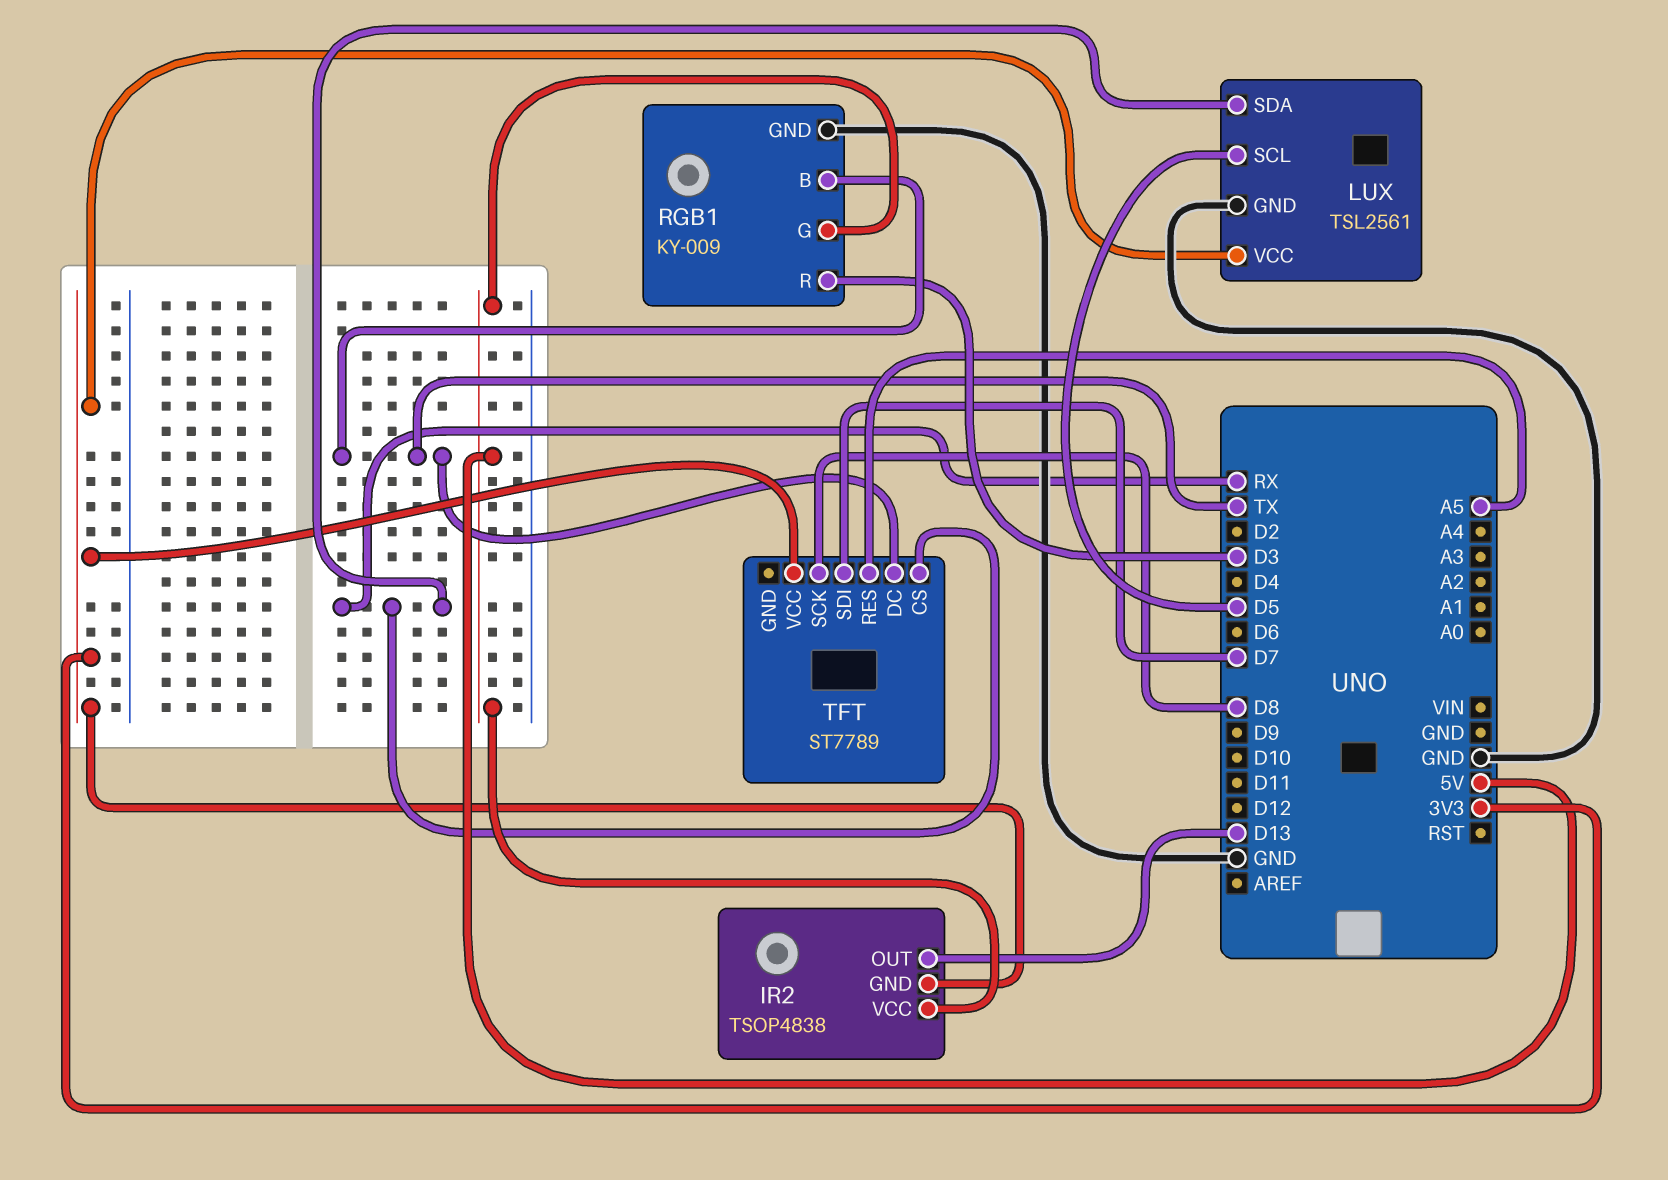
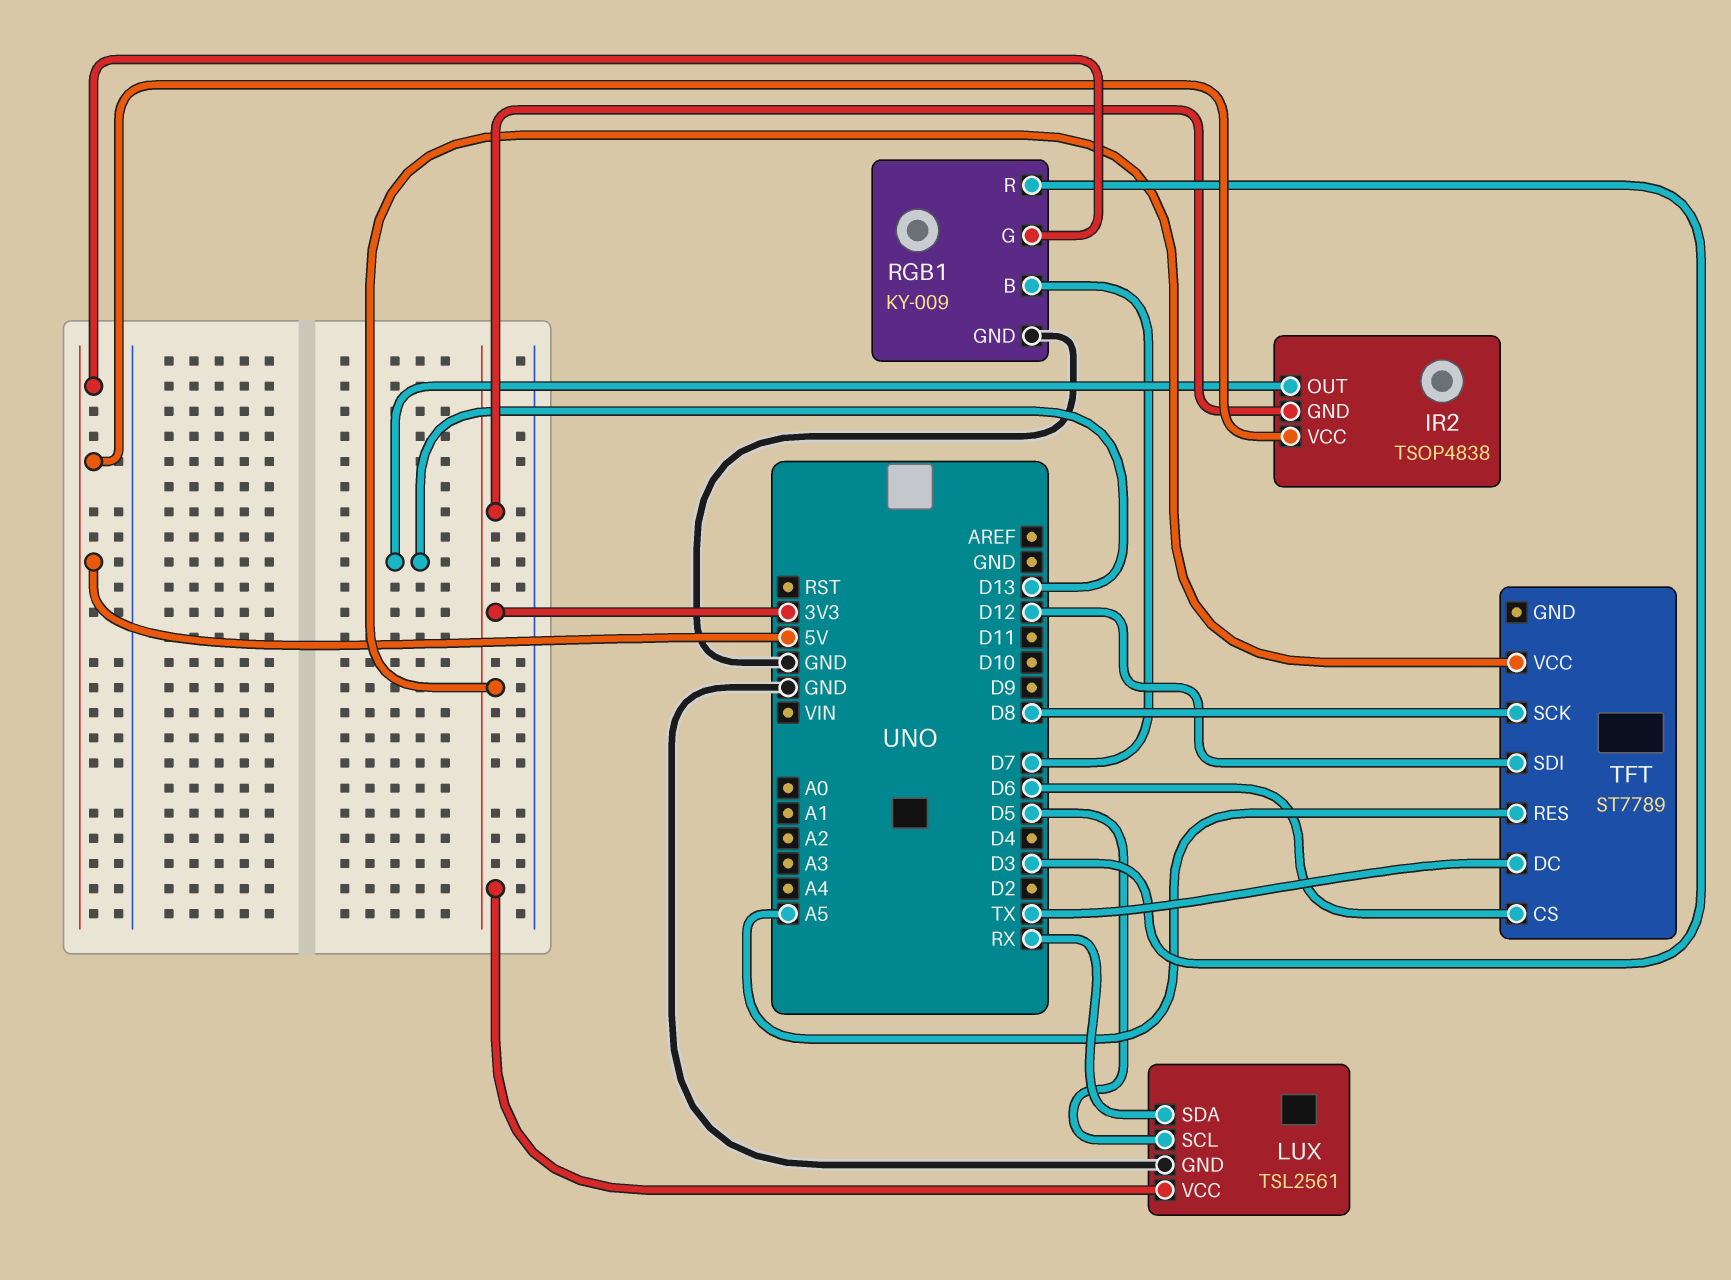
RGB1 pin B: TX -> D7
TFT pin CS: RX -> D6
TFT pin SDI: D7 -> D12

